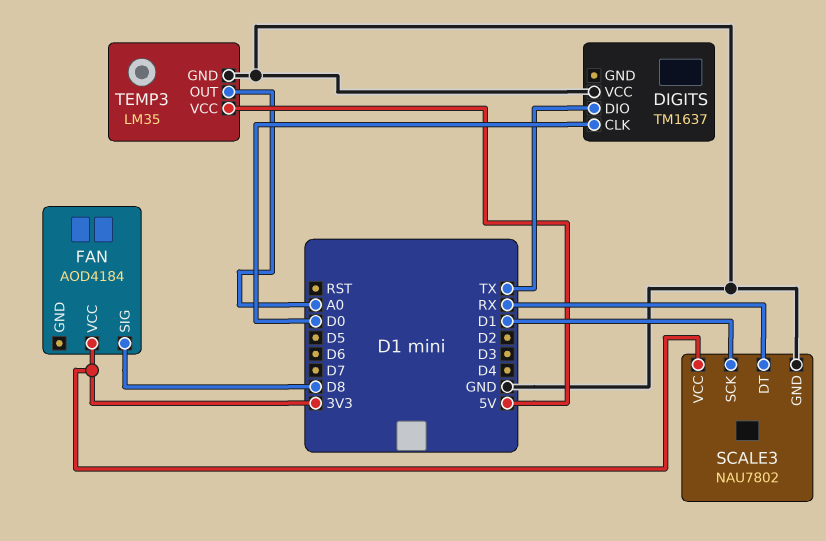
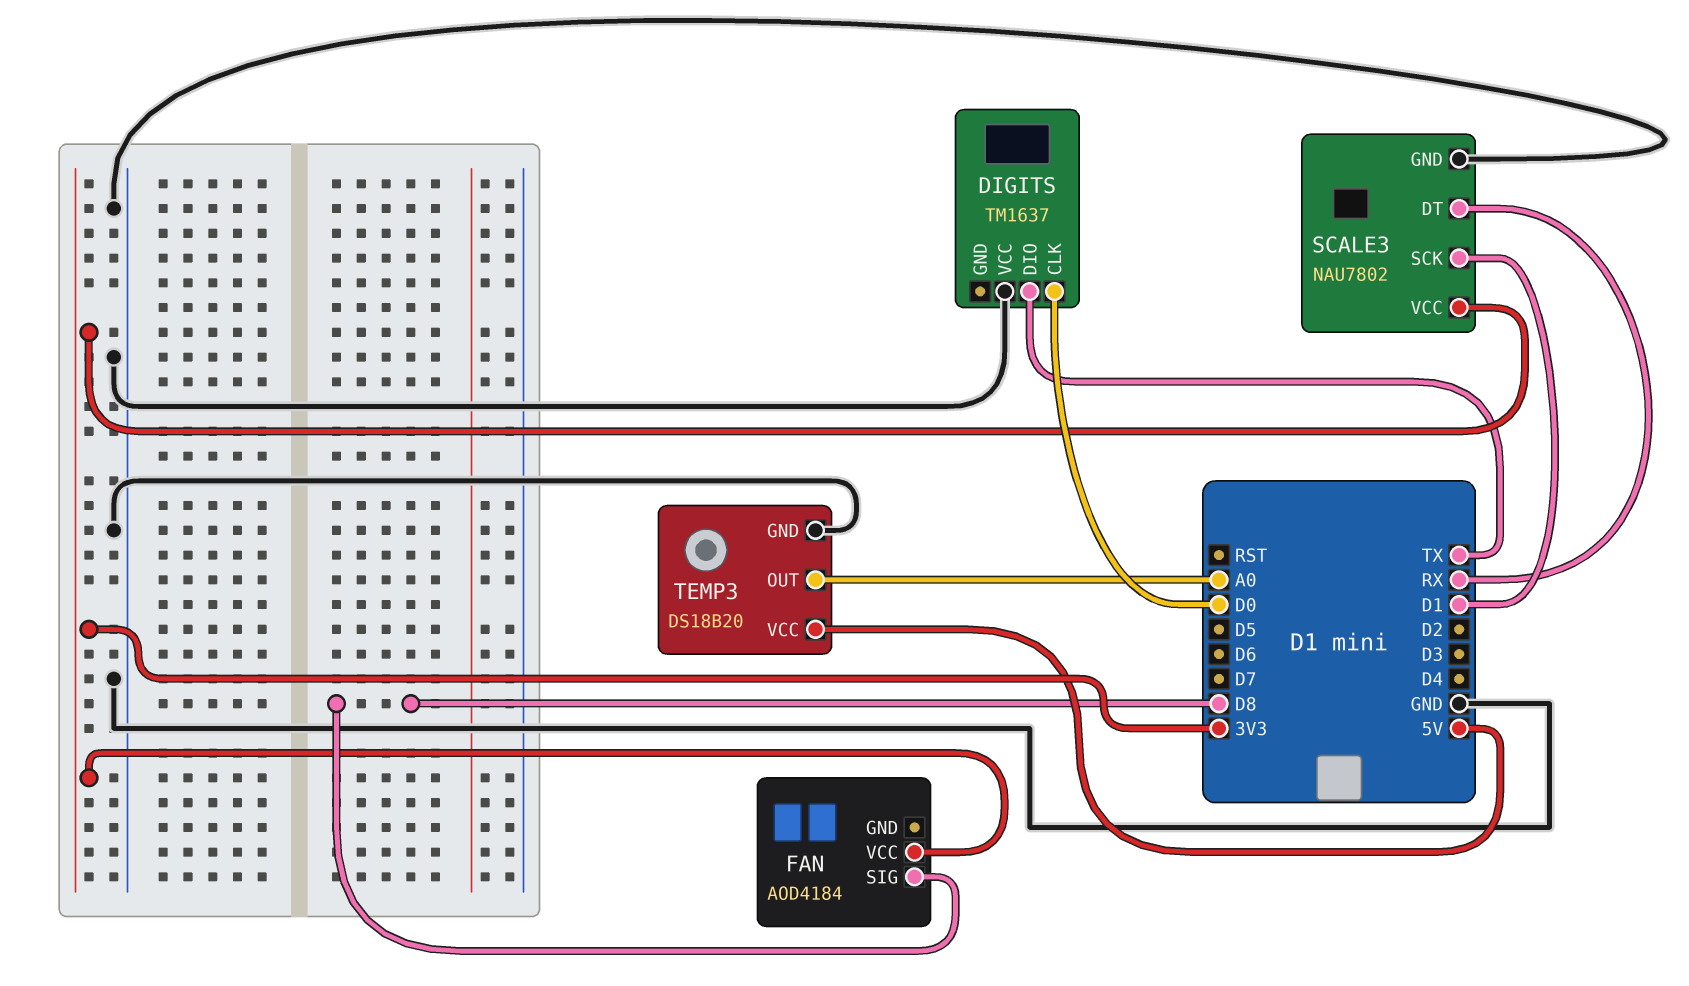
TEMP3: LM35 -> DS18B20

